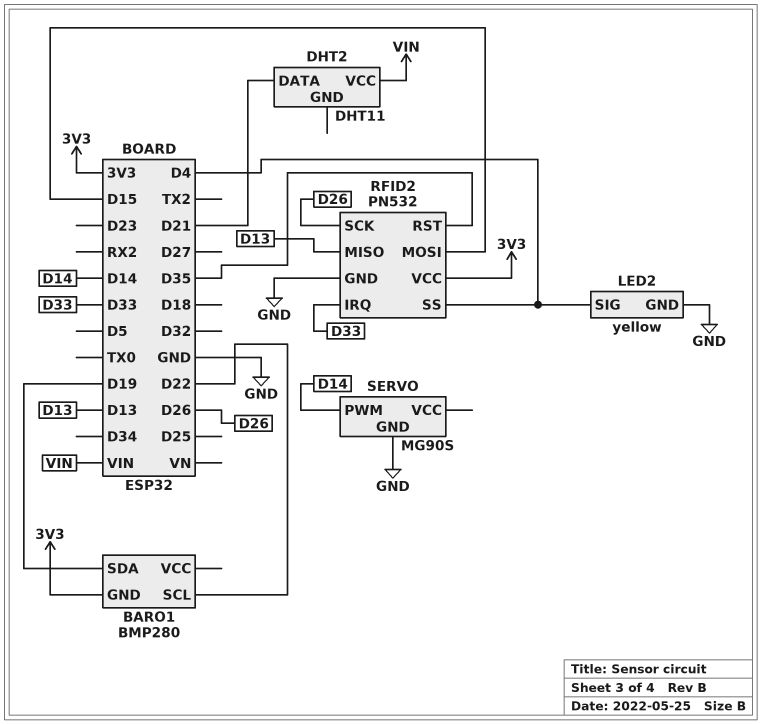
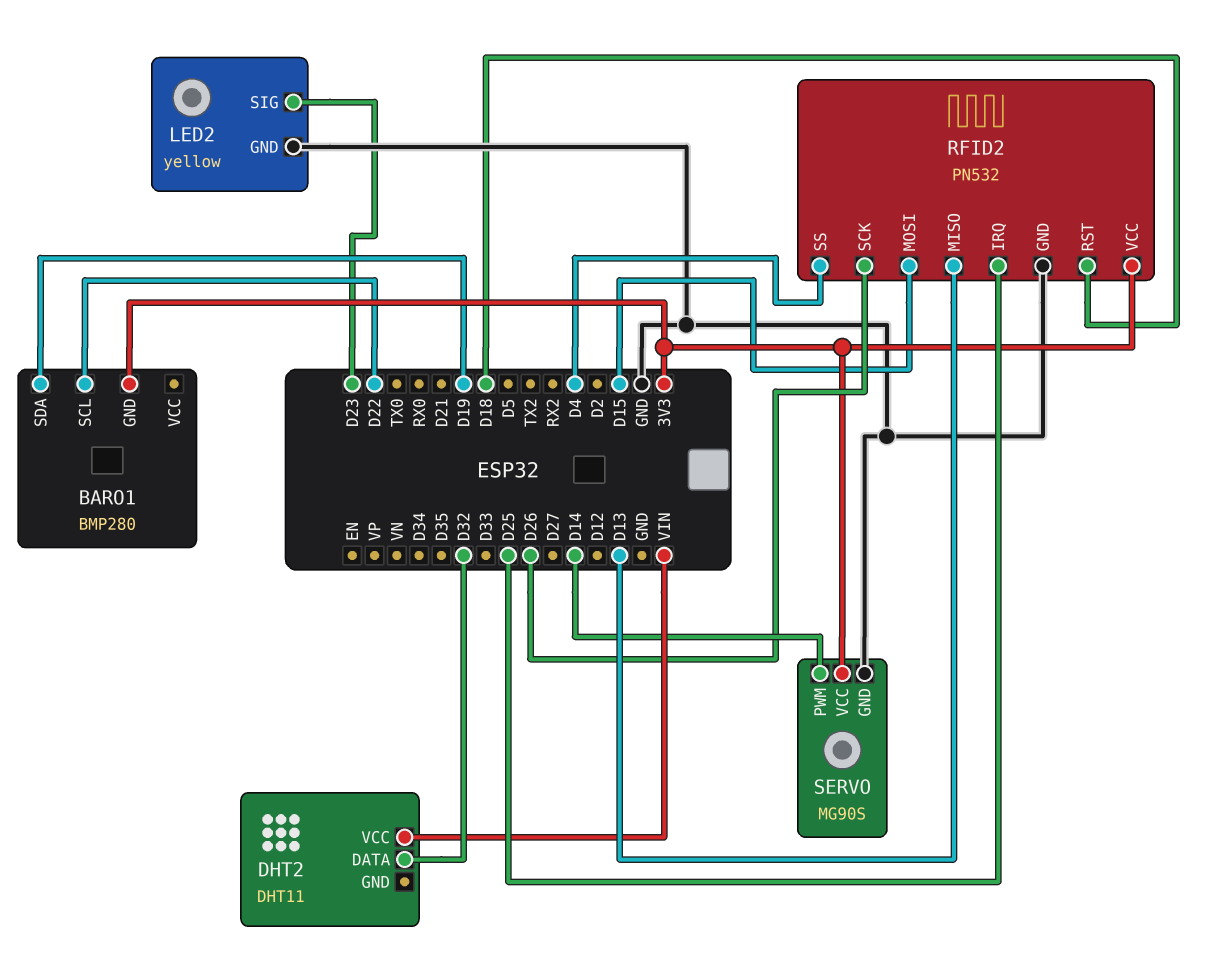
DHT2 pin DATA: D21 -> D32
LED2 pin SIG: D4 -> D23
RFID2 pin IRQ: D33 -> D25
RFID2 pin RST: D35 -> D18
SERVO pin VCC: none -> 3V3

